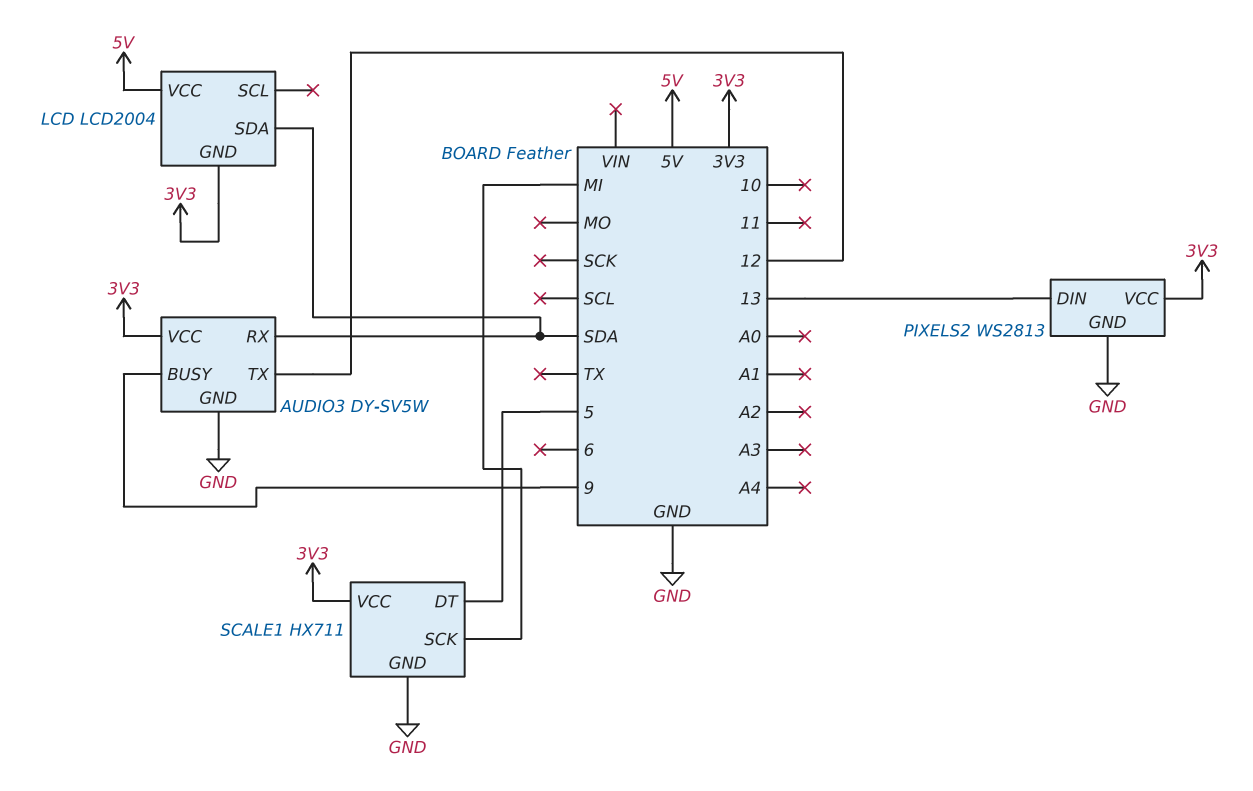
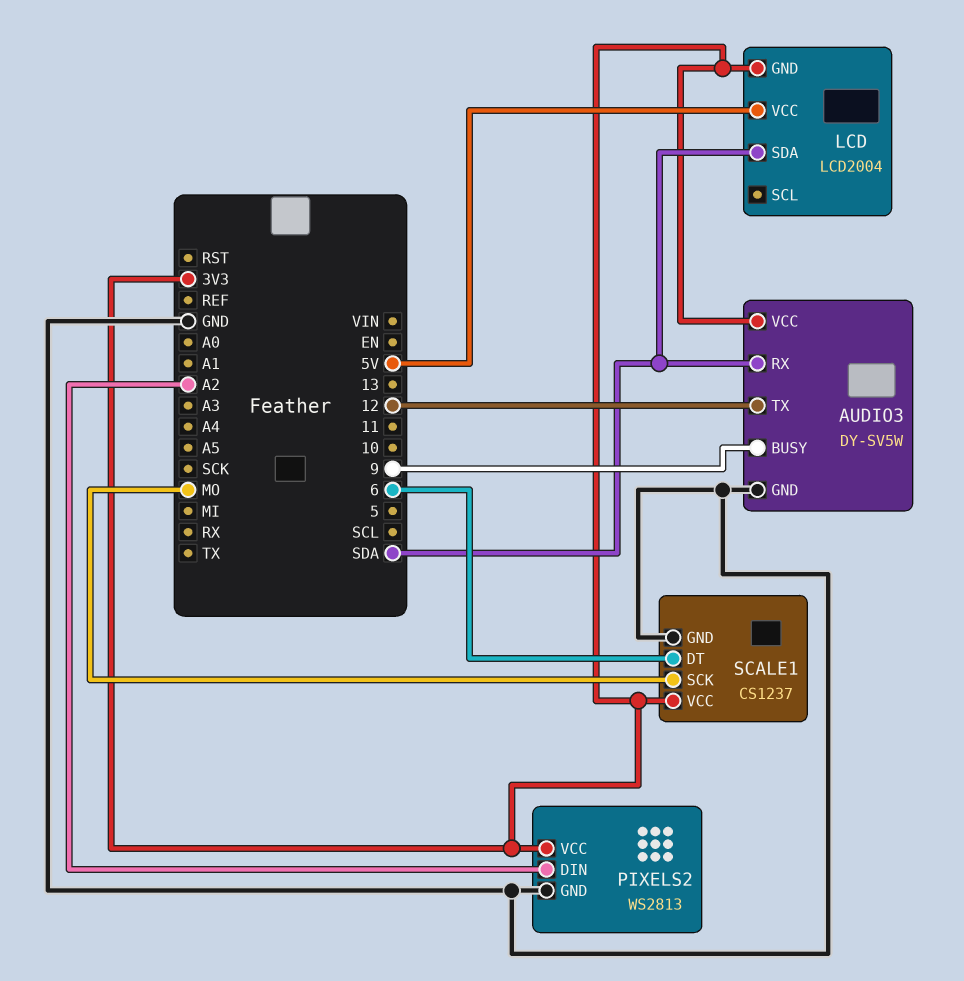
PIXELS2 pin DIN: 13 -> A2
SCALE1: HX711 -> CS1237
SCALE1 pin DT: 5 -> 6
SCALE1 pin SCK: MI -> MO

